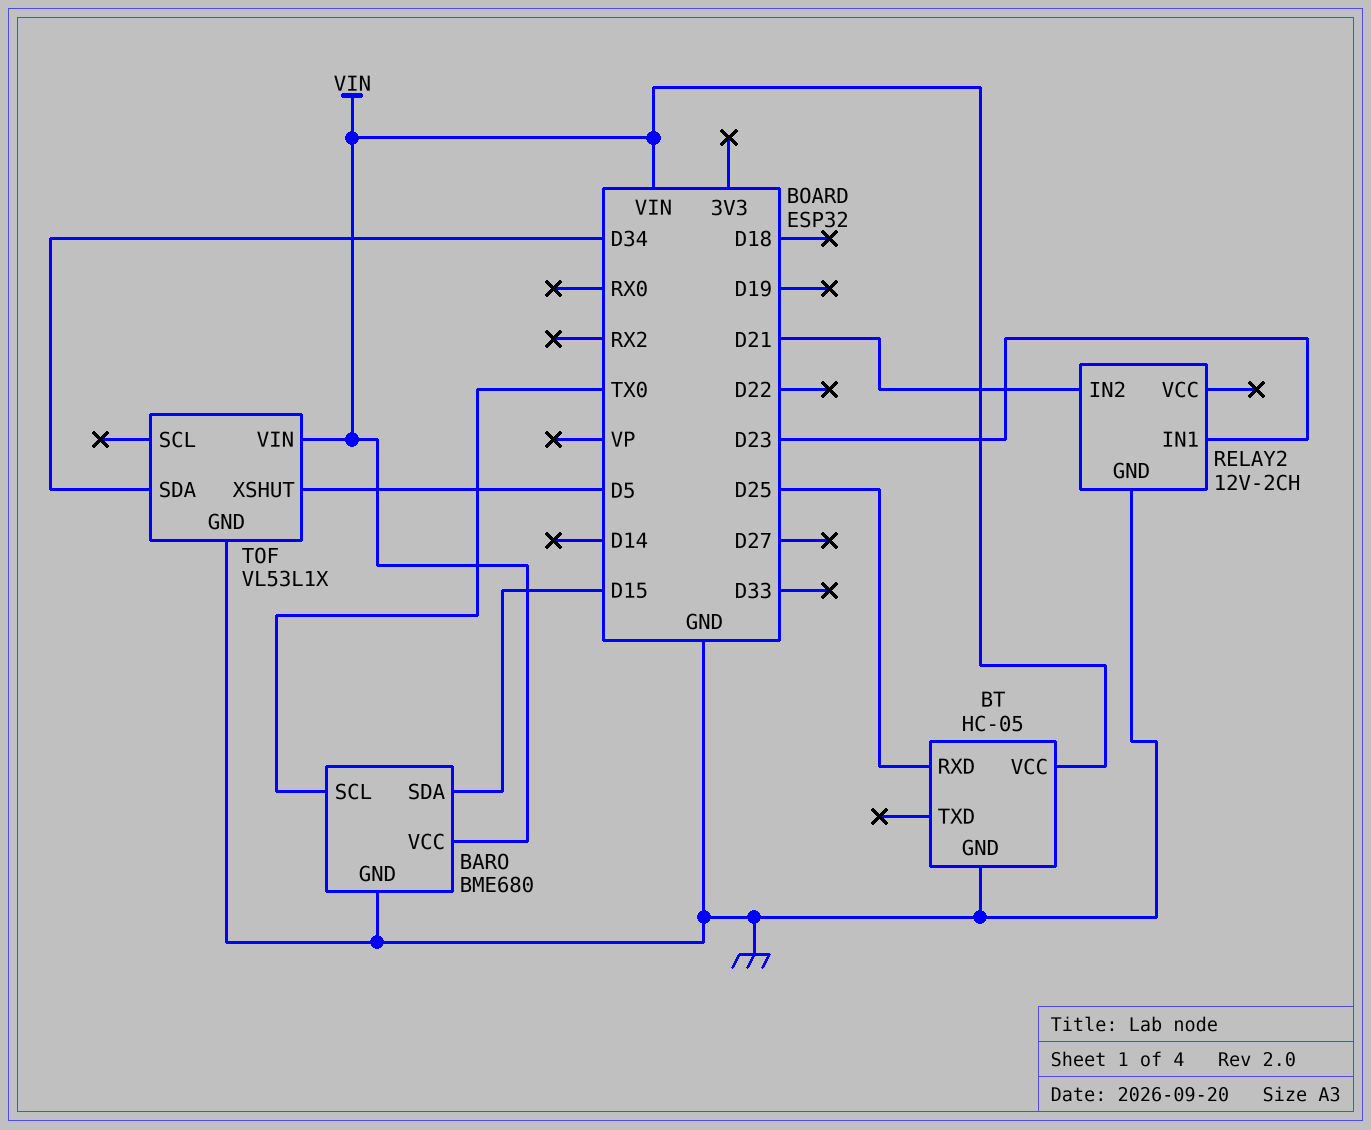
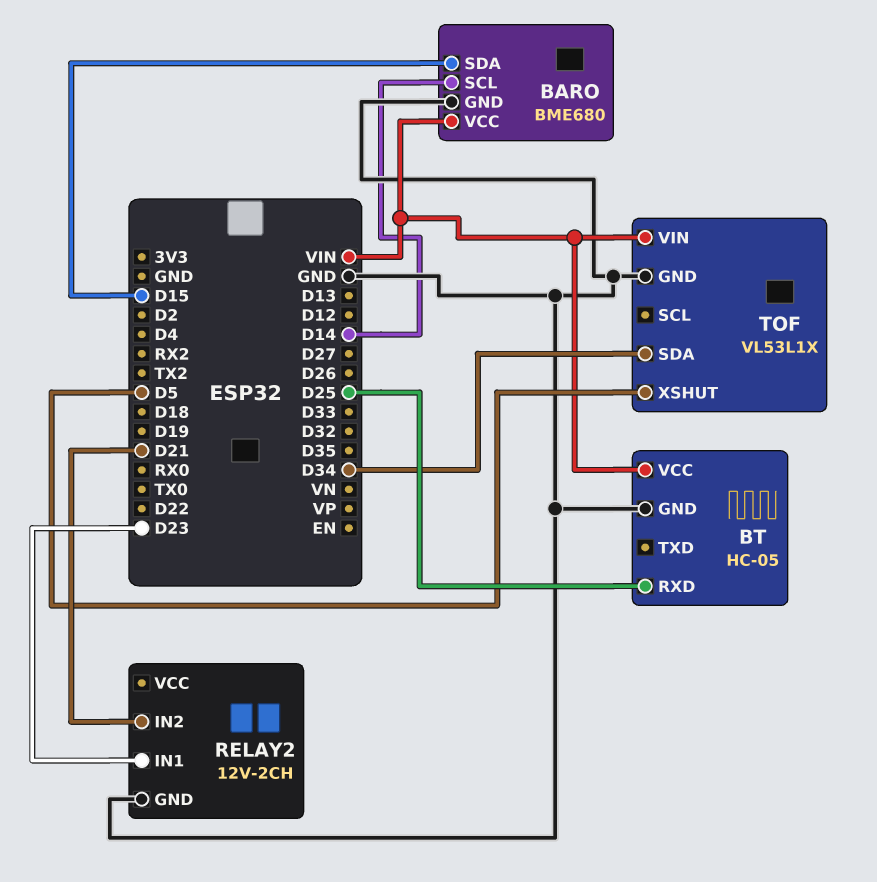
BARO pin SCL: TX0 -> D14

